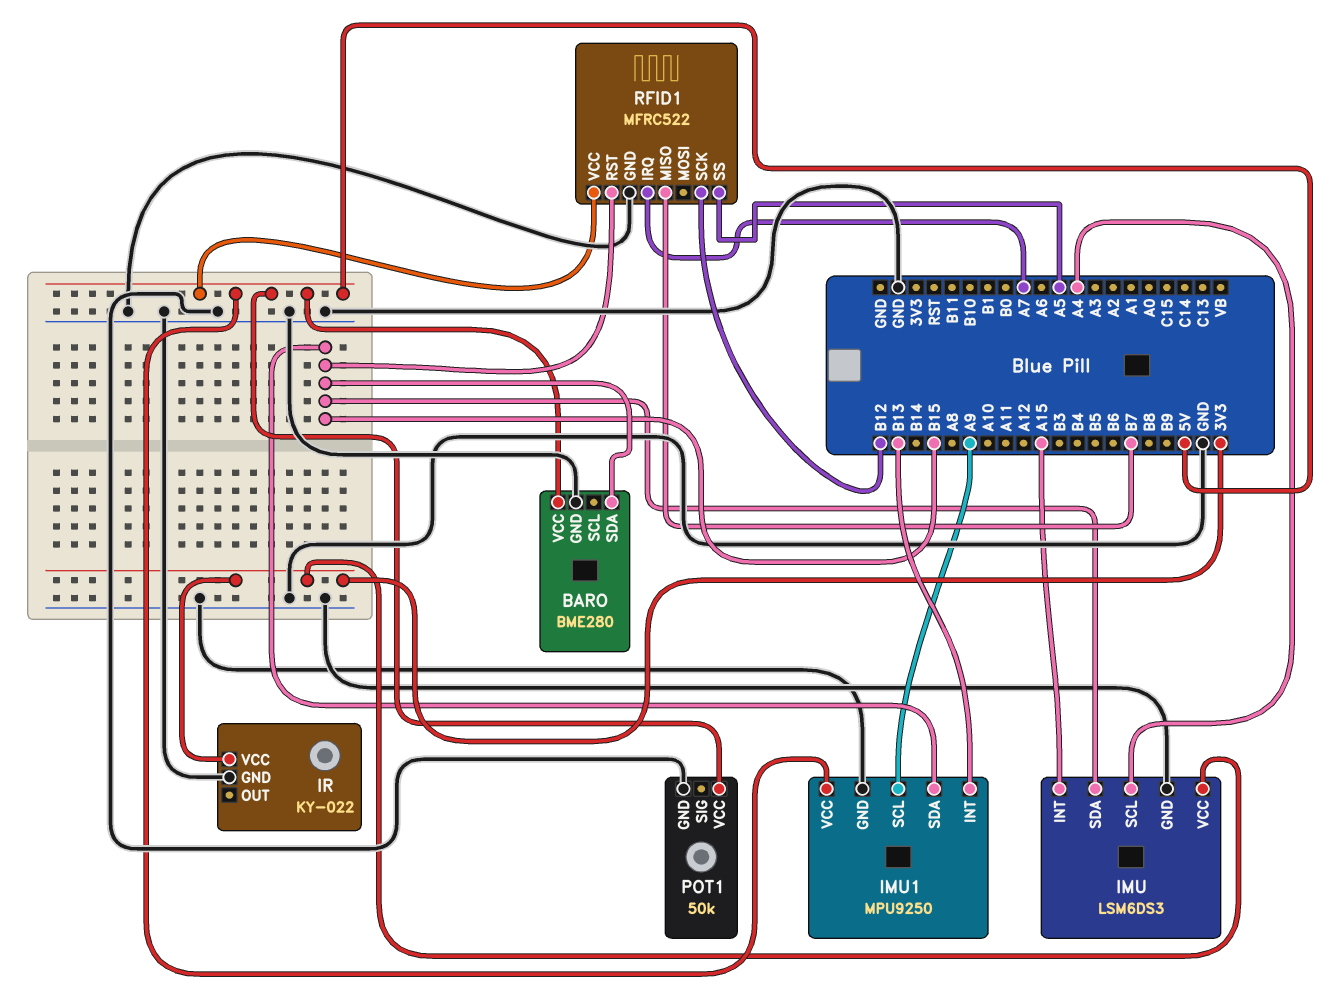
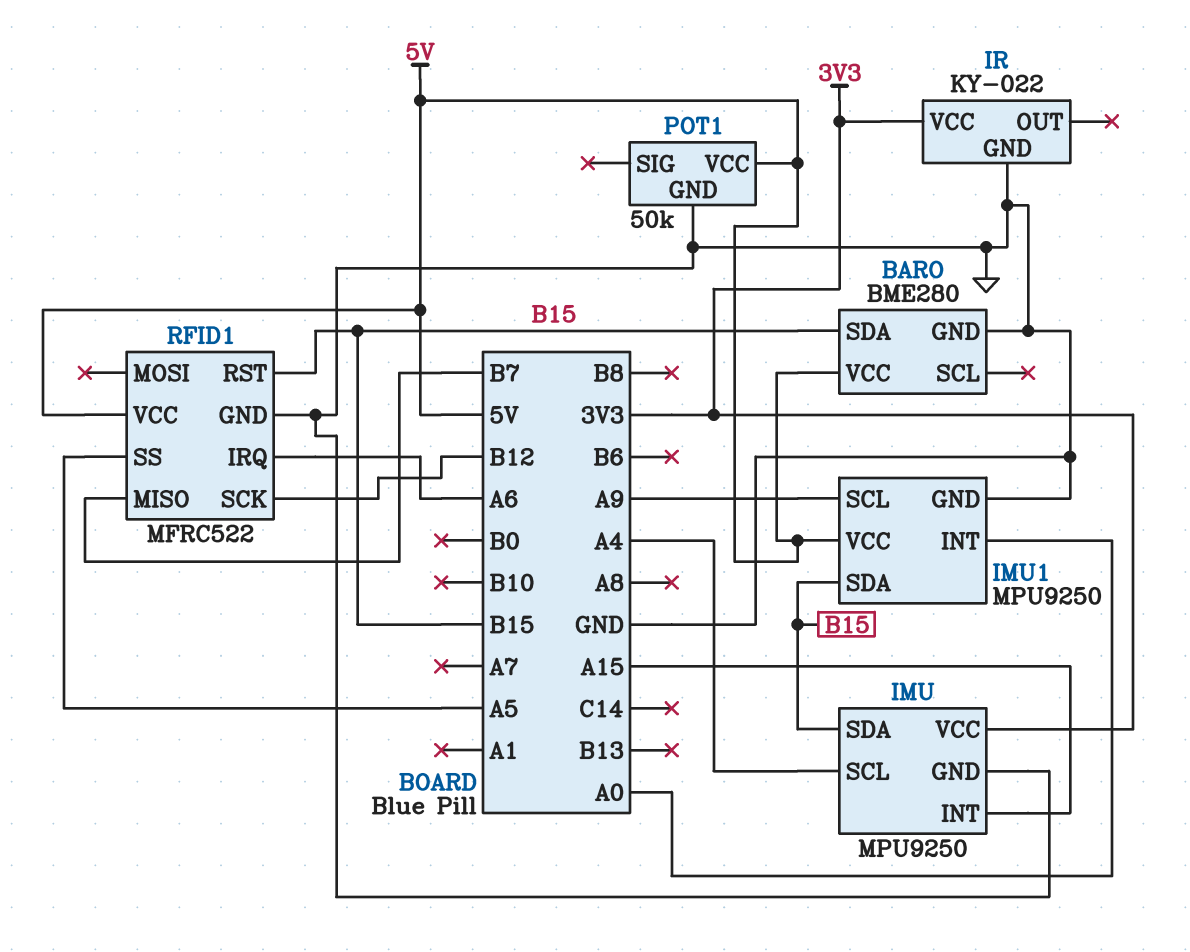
IMU: LSM6DS3 -> MPU9250
IMU1 pin INT: B13 -> A0
RFID1 pin IRQ: A7 -> A6

